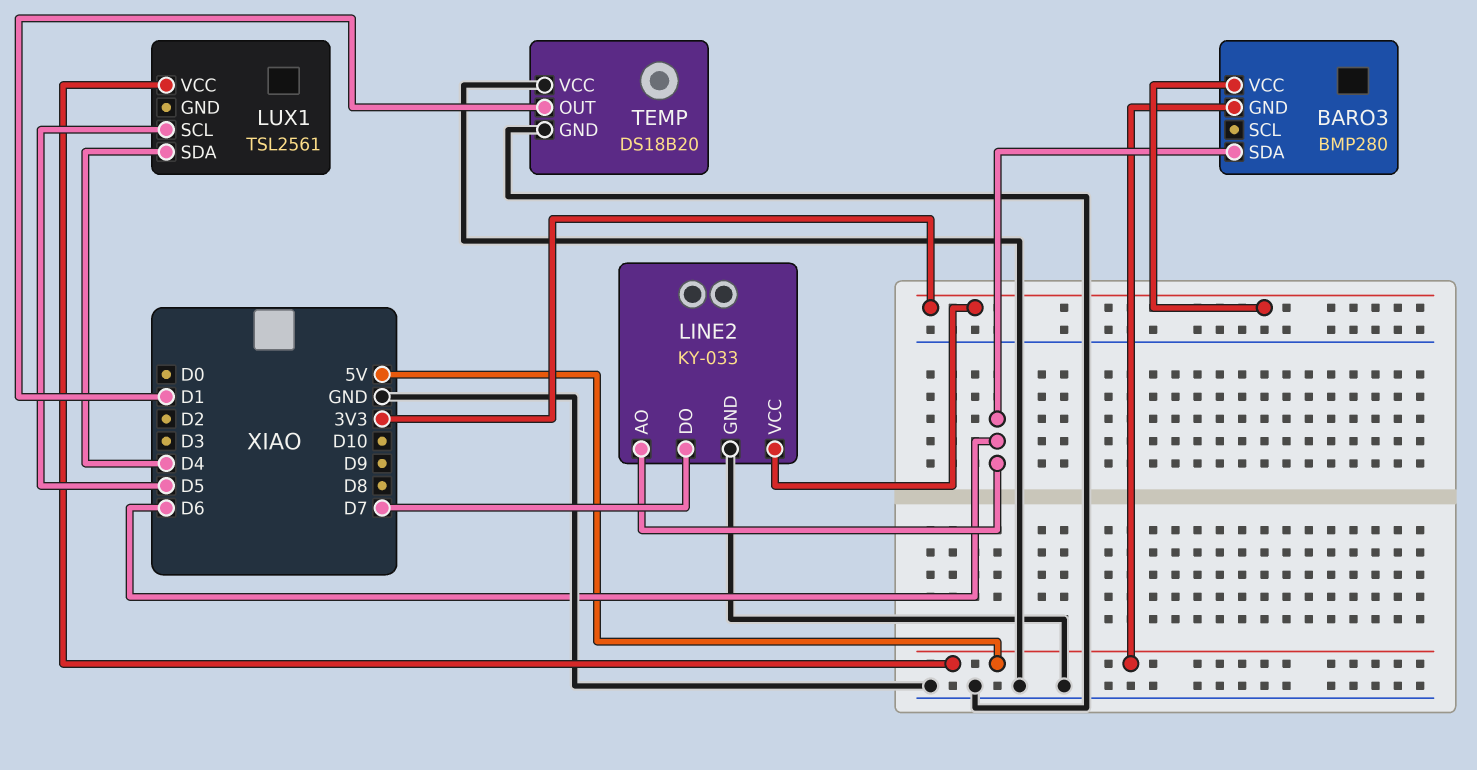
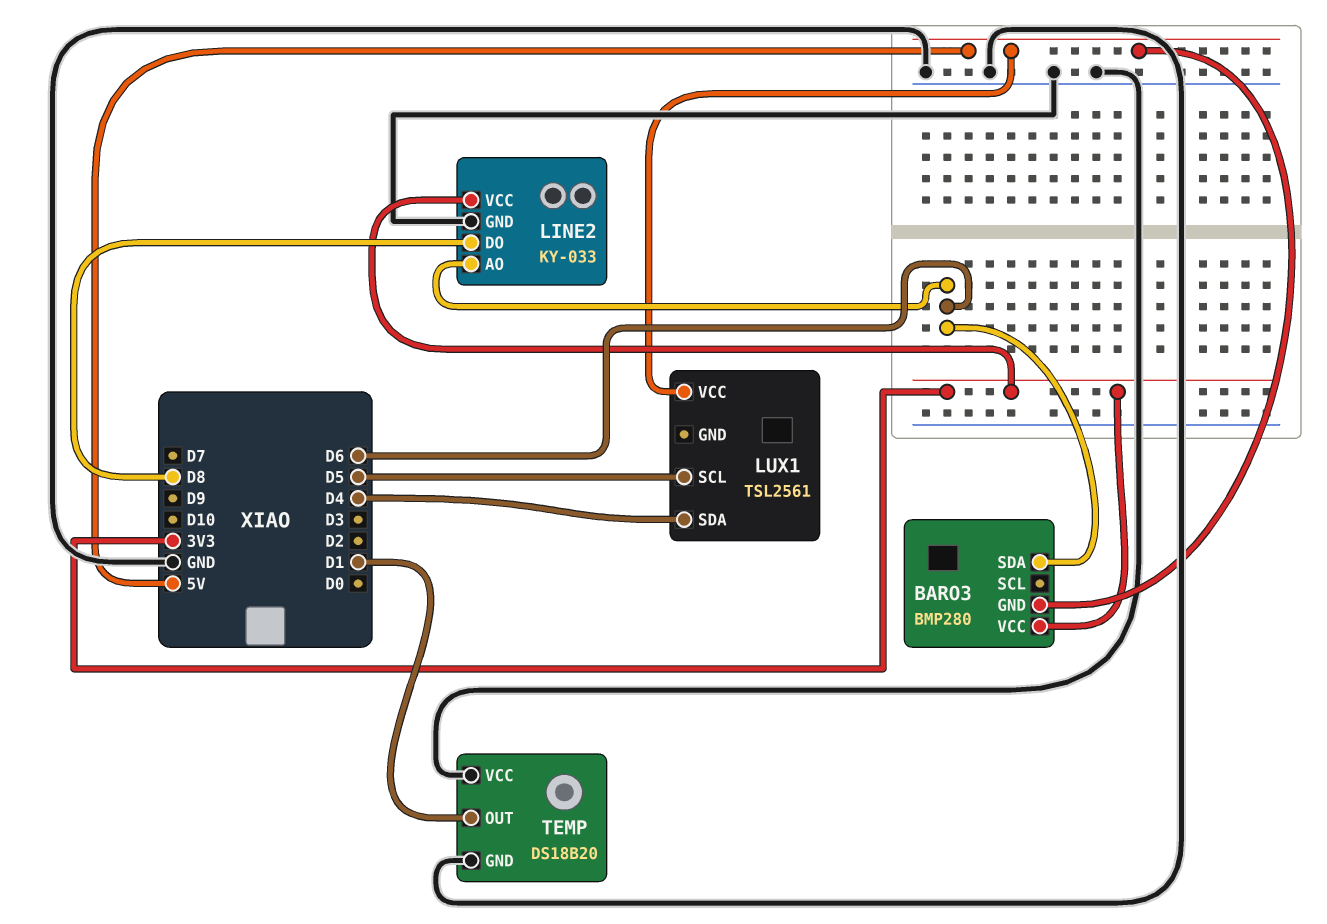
LINE2 pin DO: D7 -> D8

